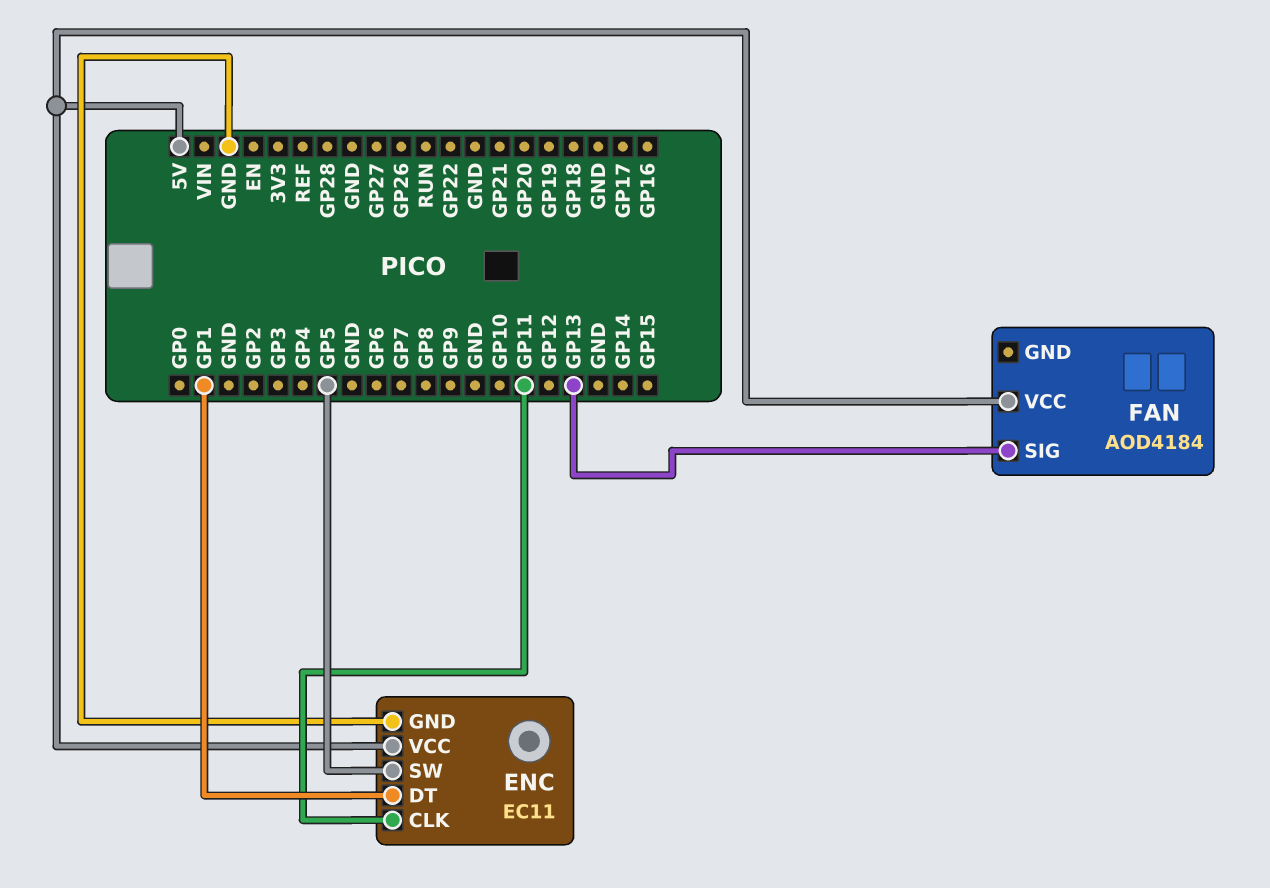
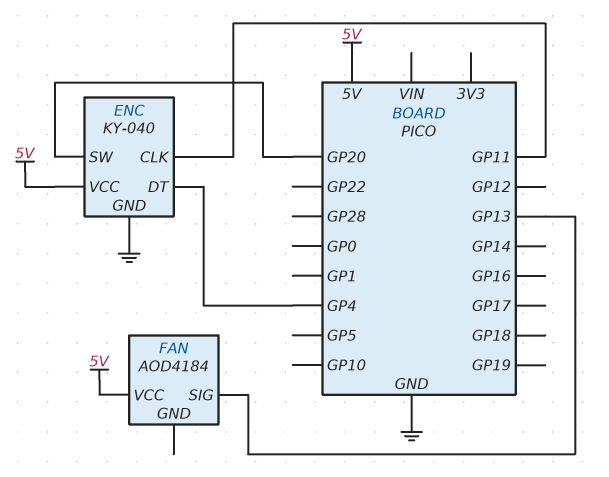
ENC: EC11 -> KY-040
ENC pin DT: GP1 -> GP4
ENC pin SW: GP5 -> GP20

